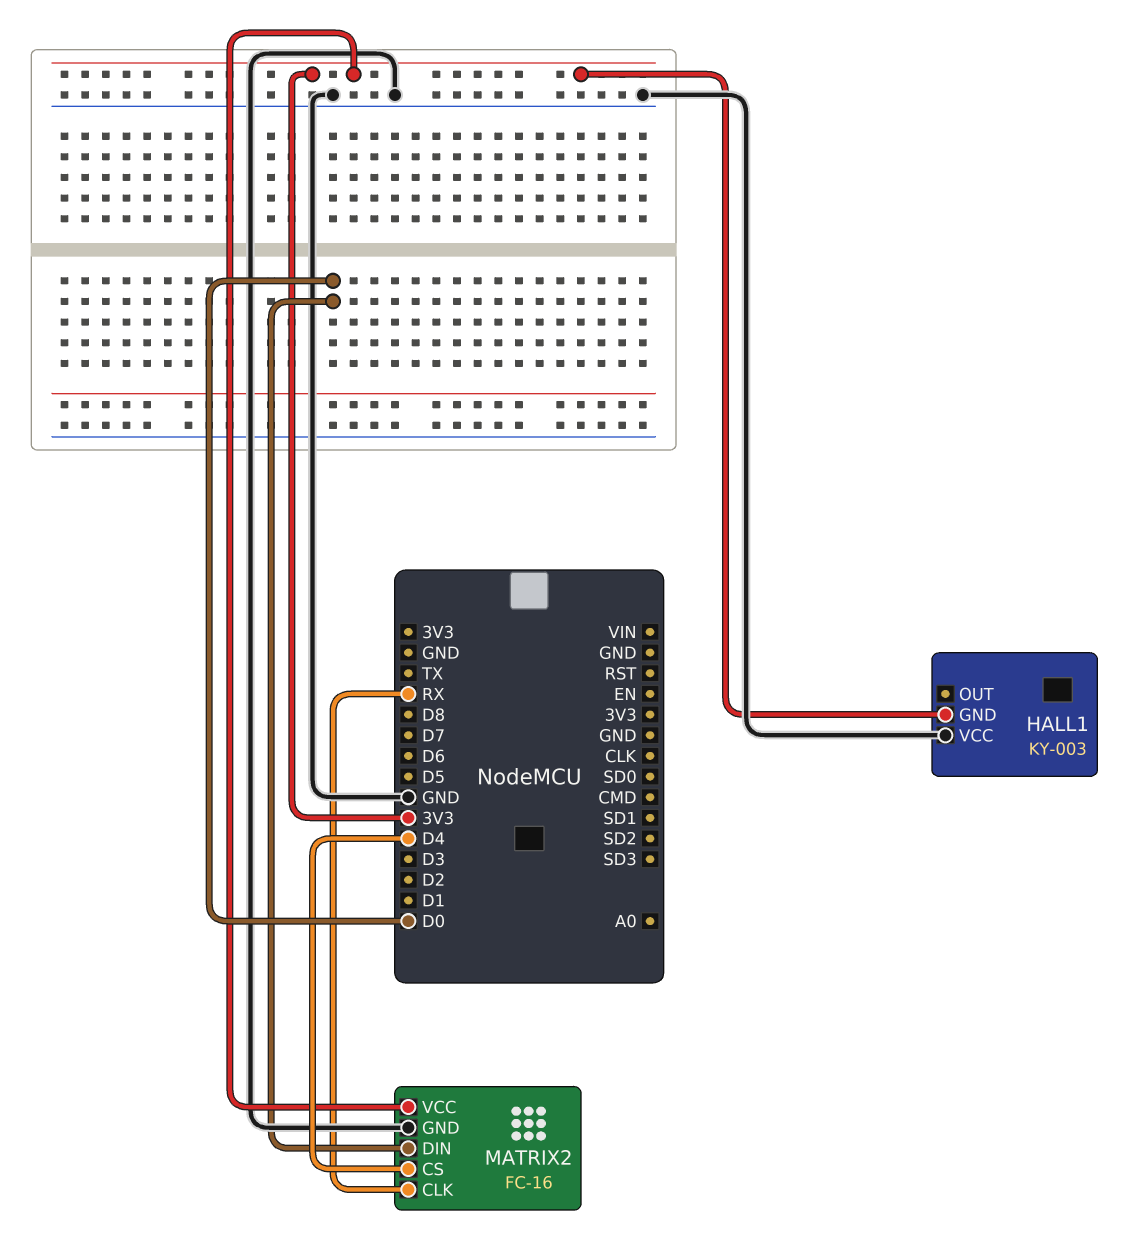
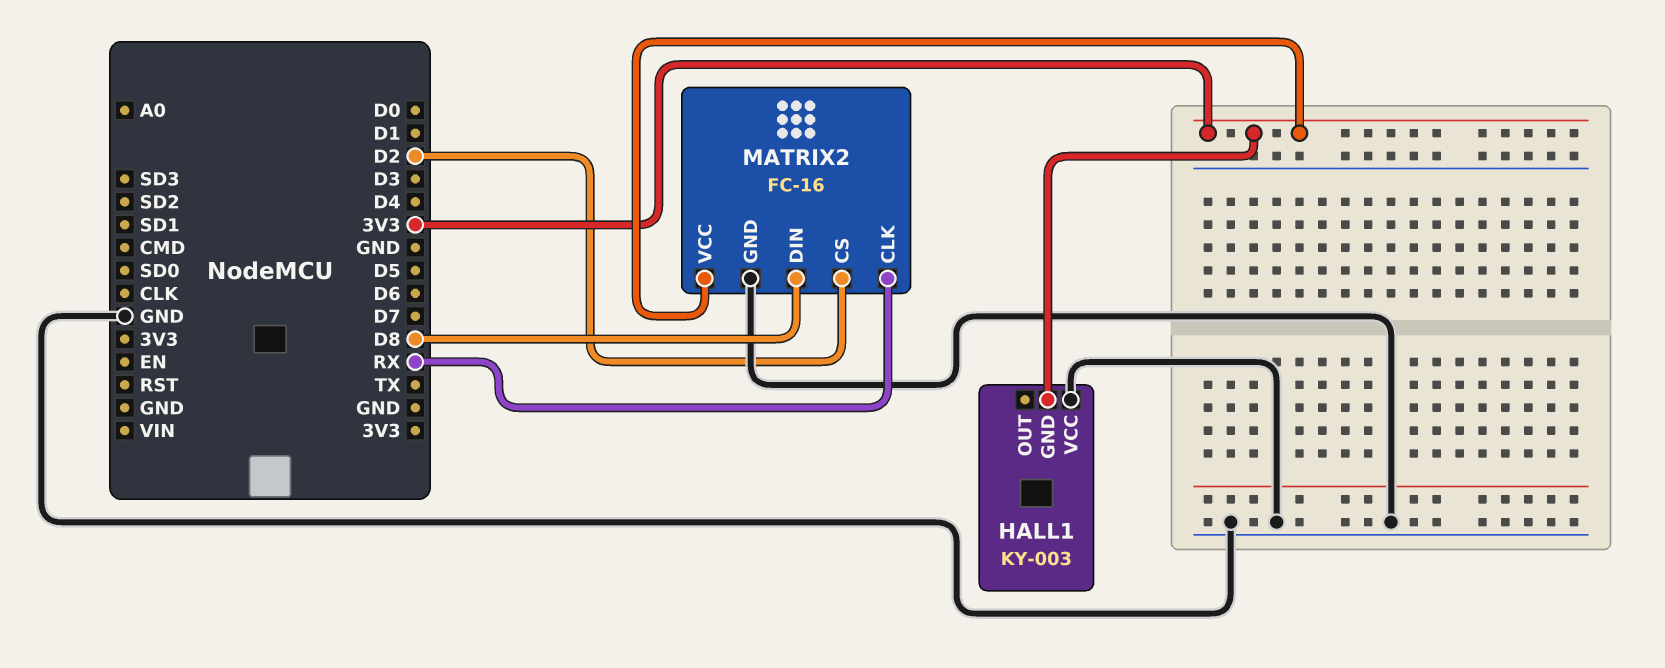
MATRIX2 pin CS: D4 -> D2
MATRIX2 pin DIN: D0 -> D8

